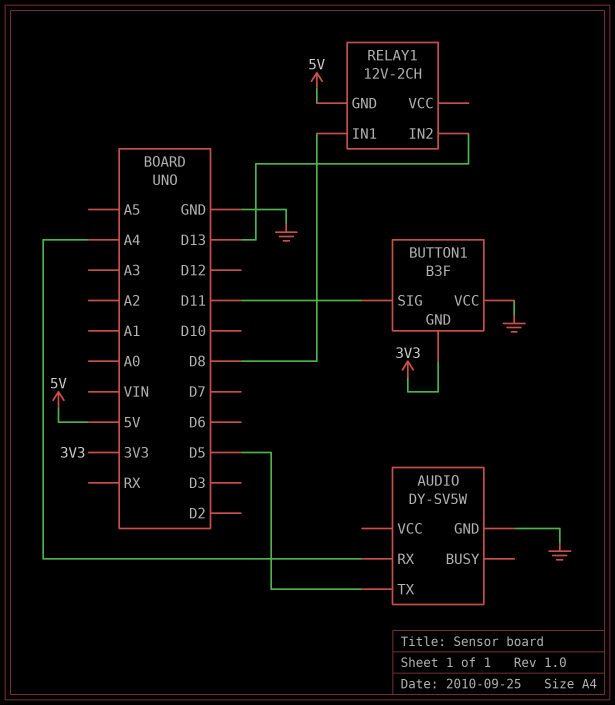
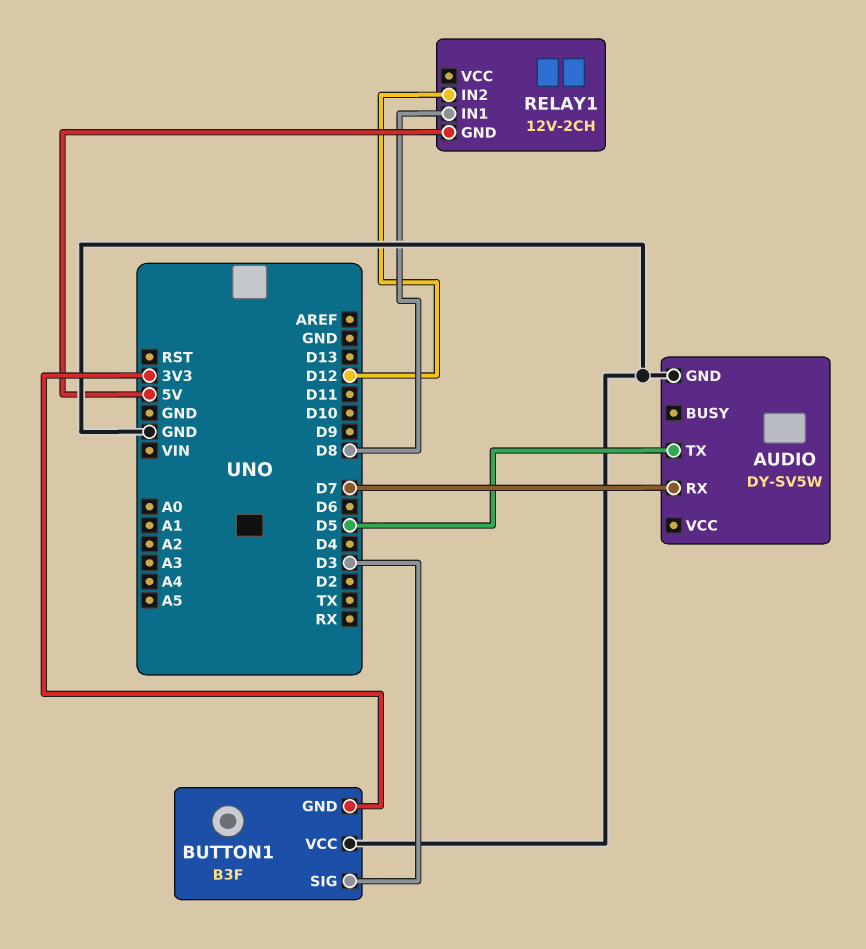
AUDIO pin RX: A4 -> D7
BUTTON1 pin SIG: D11 -> D3
RELAY1 pin IN2: D13 -> D12

